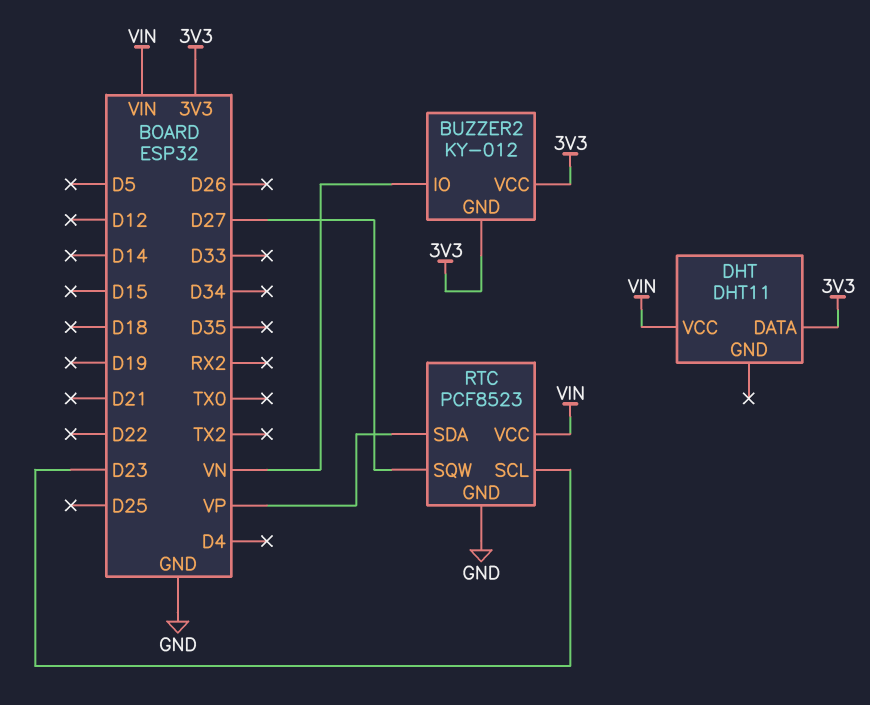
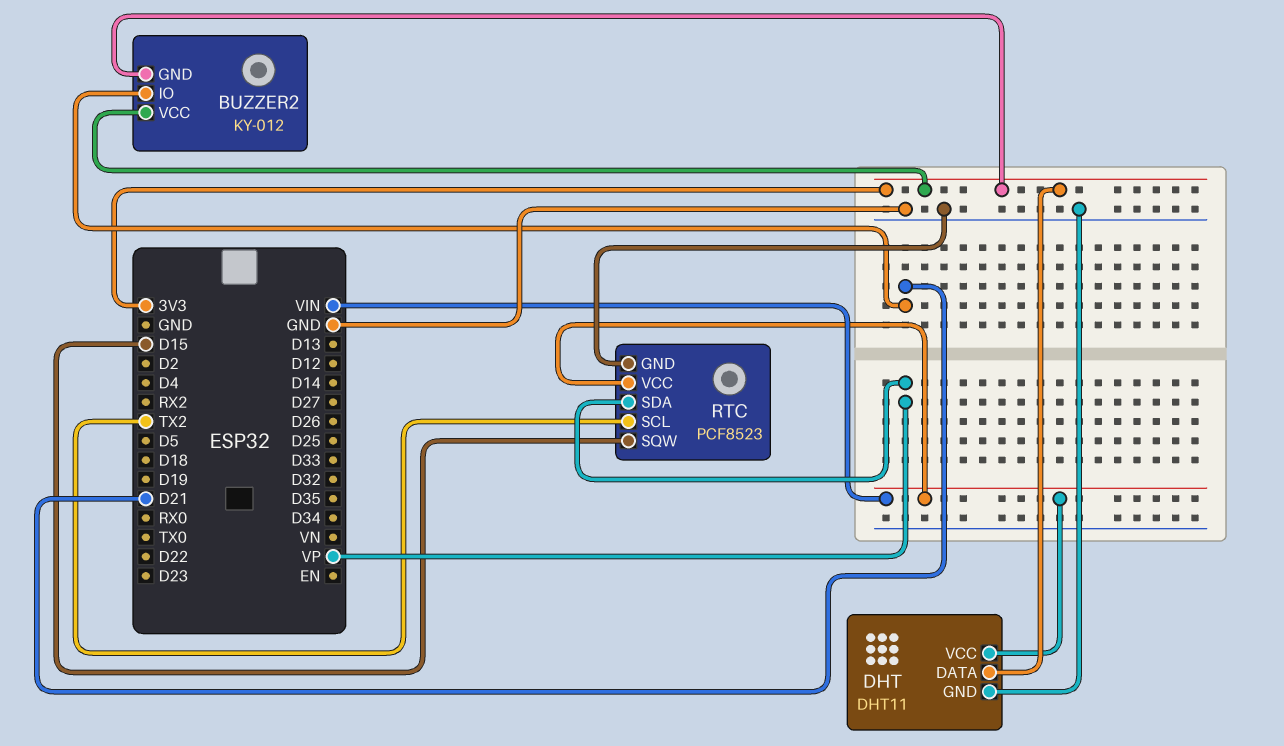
BUZZER2 pin IO: VN -> D21
DHT pin GND: none -> GND
RTC pin SCL: D23 -> TX2
RTC pin SQW: D27 -> D15

